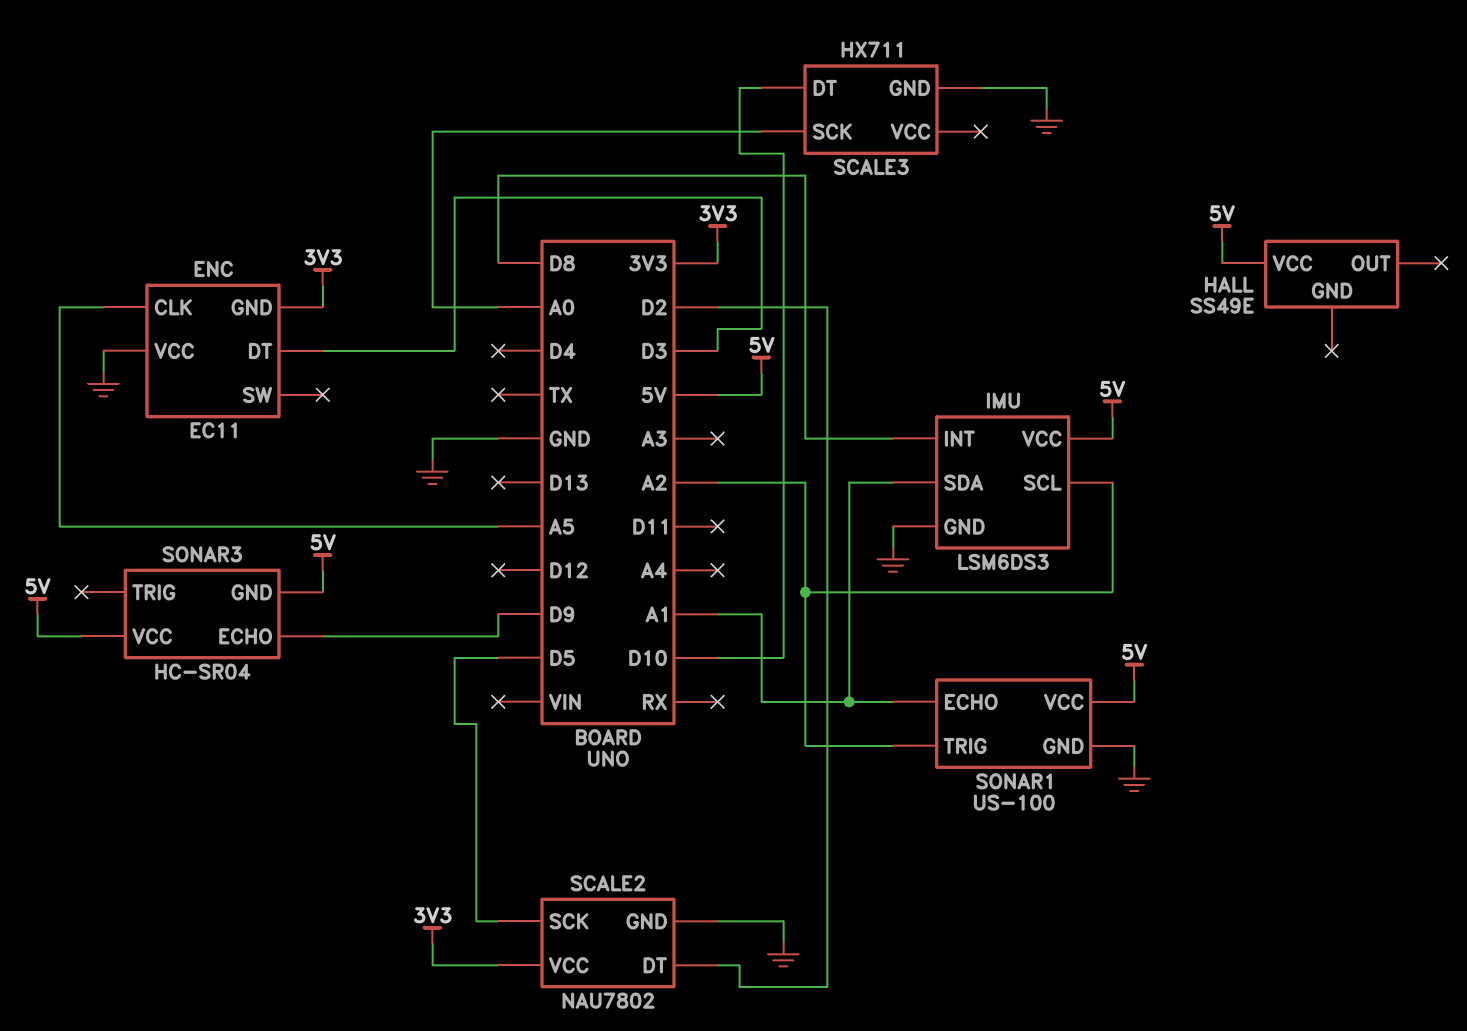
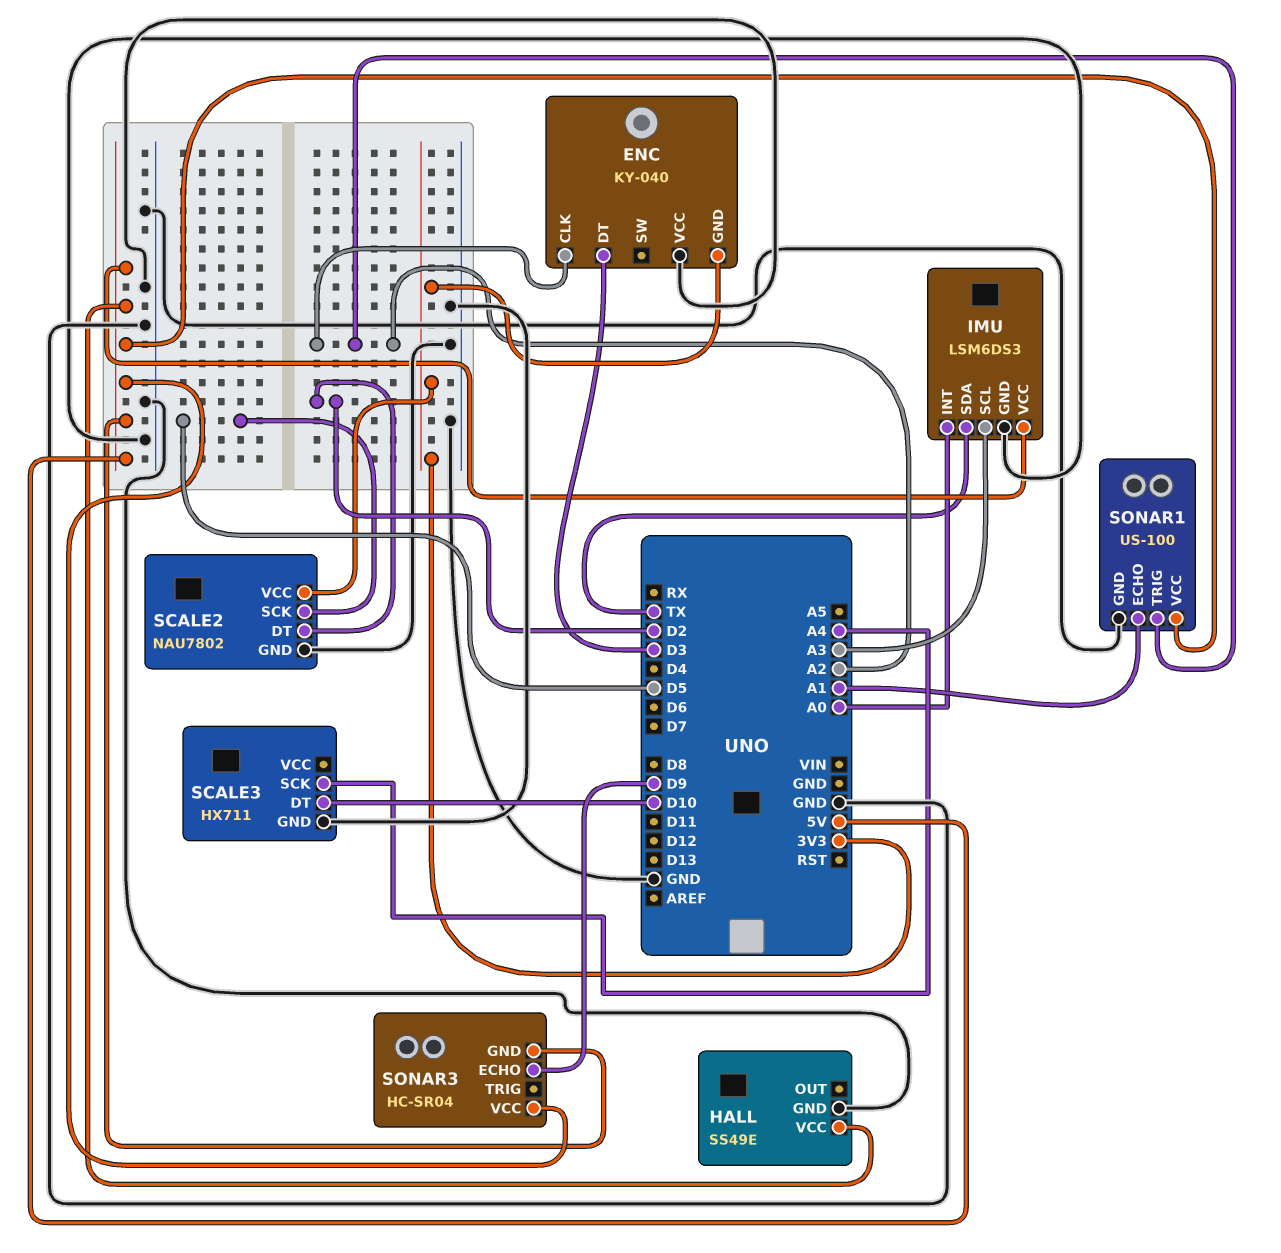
ENC: EC11 -> KY-040
ENC pin CLK: A5 -> A2
HALL pin GND: none -> GND
IMU pin INT: D8 -> A0
IMU pin SCL: A2 -> A3
IMU pin SDA: A1 -> TX
SCALE3 pin SCK: A0 -> A4

